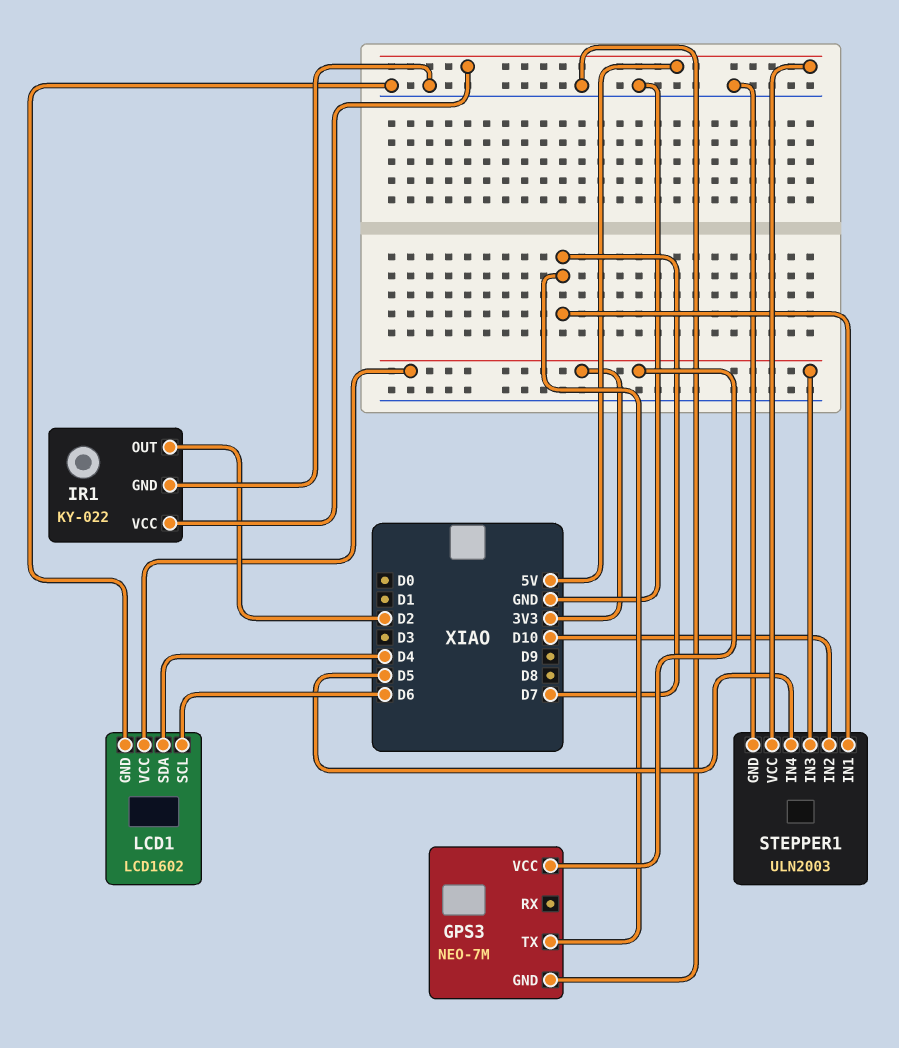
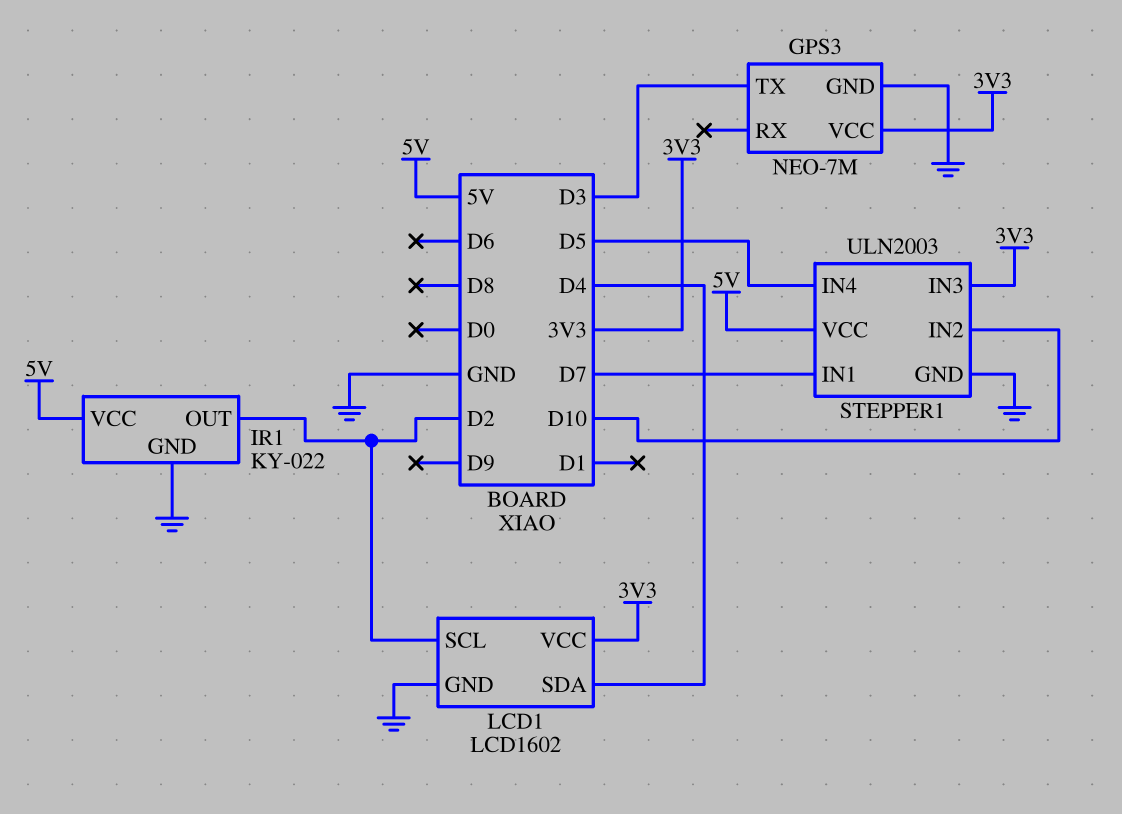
GPS3 pin TX: D7 -> D3
LCD1 pin SCL: D6 -> D2

